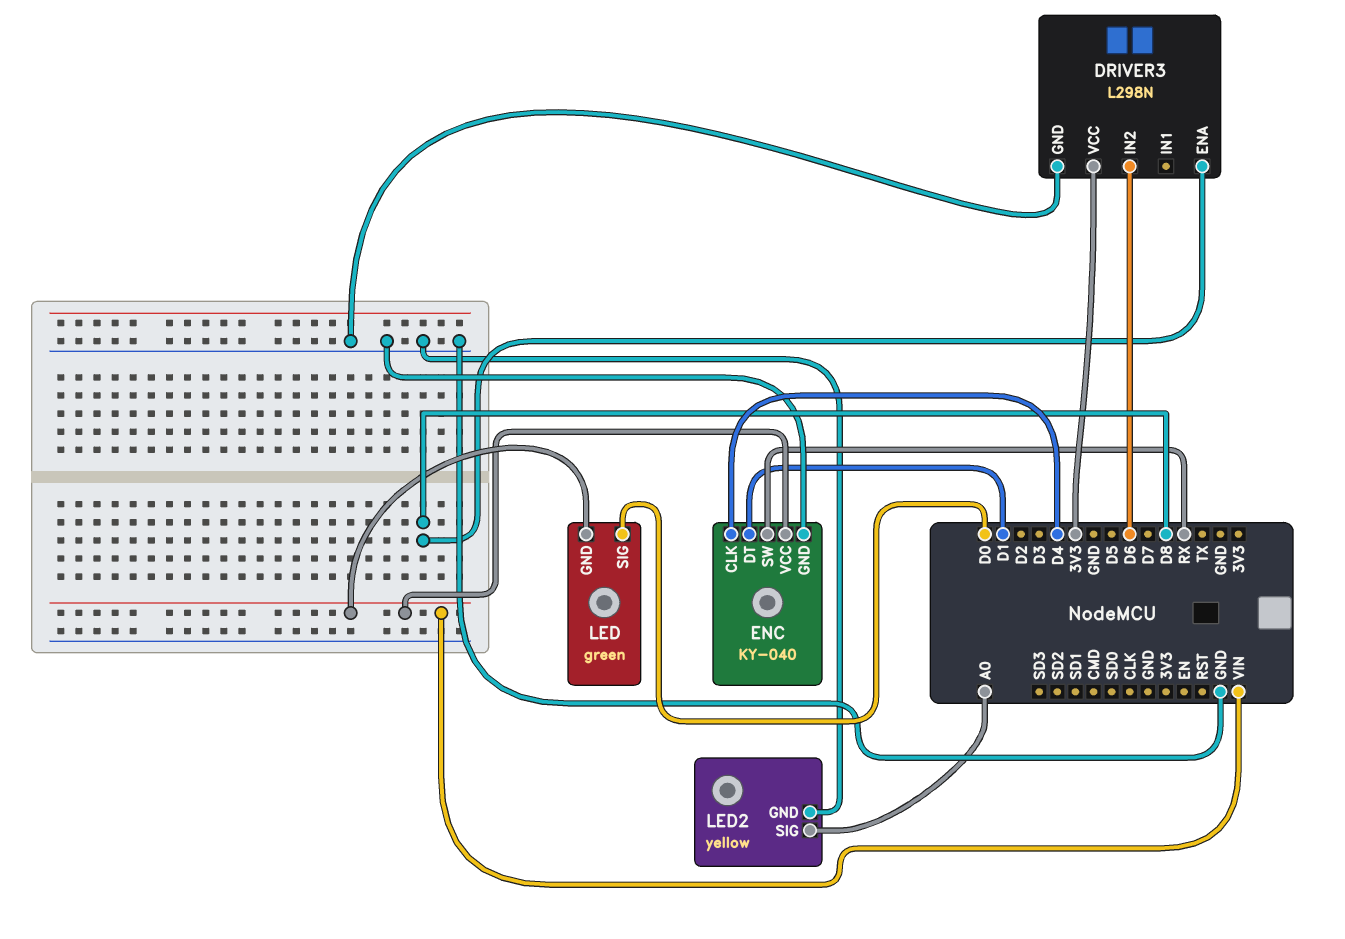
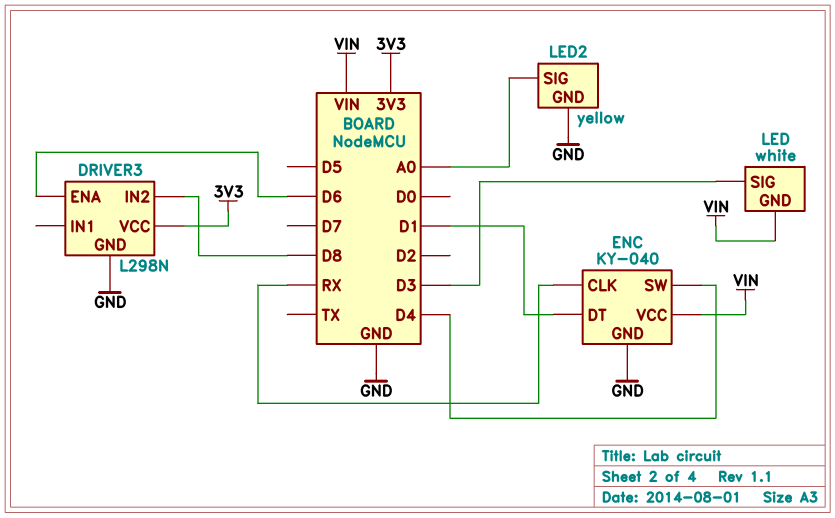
DRIVER3 pin ENA: D8 -> D6
DRIVER3 pin IN2: D6 -> D8
ENC pin CLK: D4 -> RX
ENC pin SW: RX -> D4
LED: green -> white
LED pin SIG: D0 -> D3

